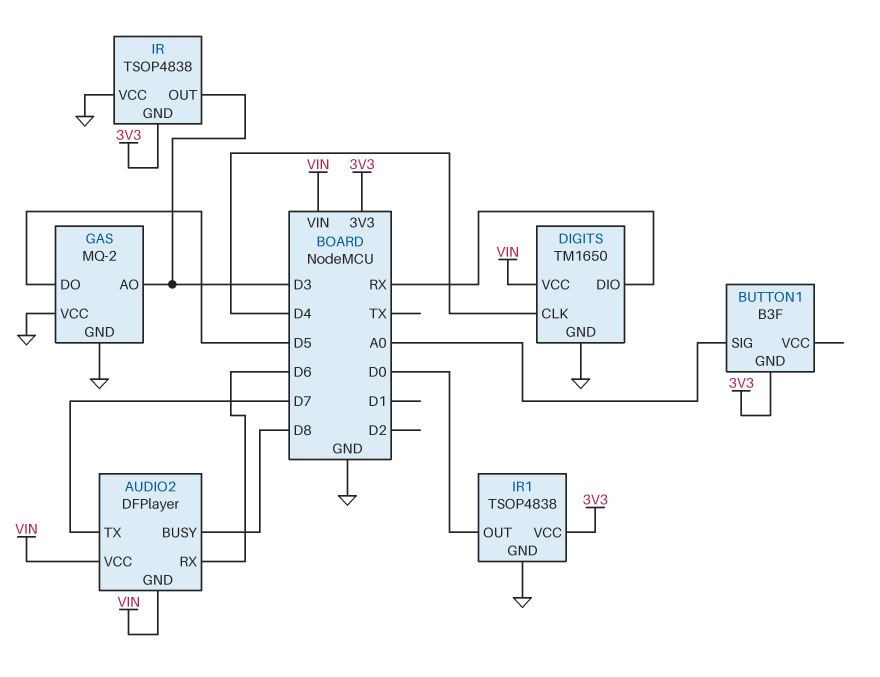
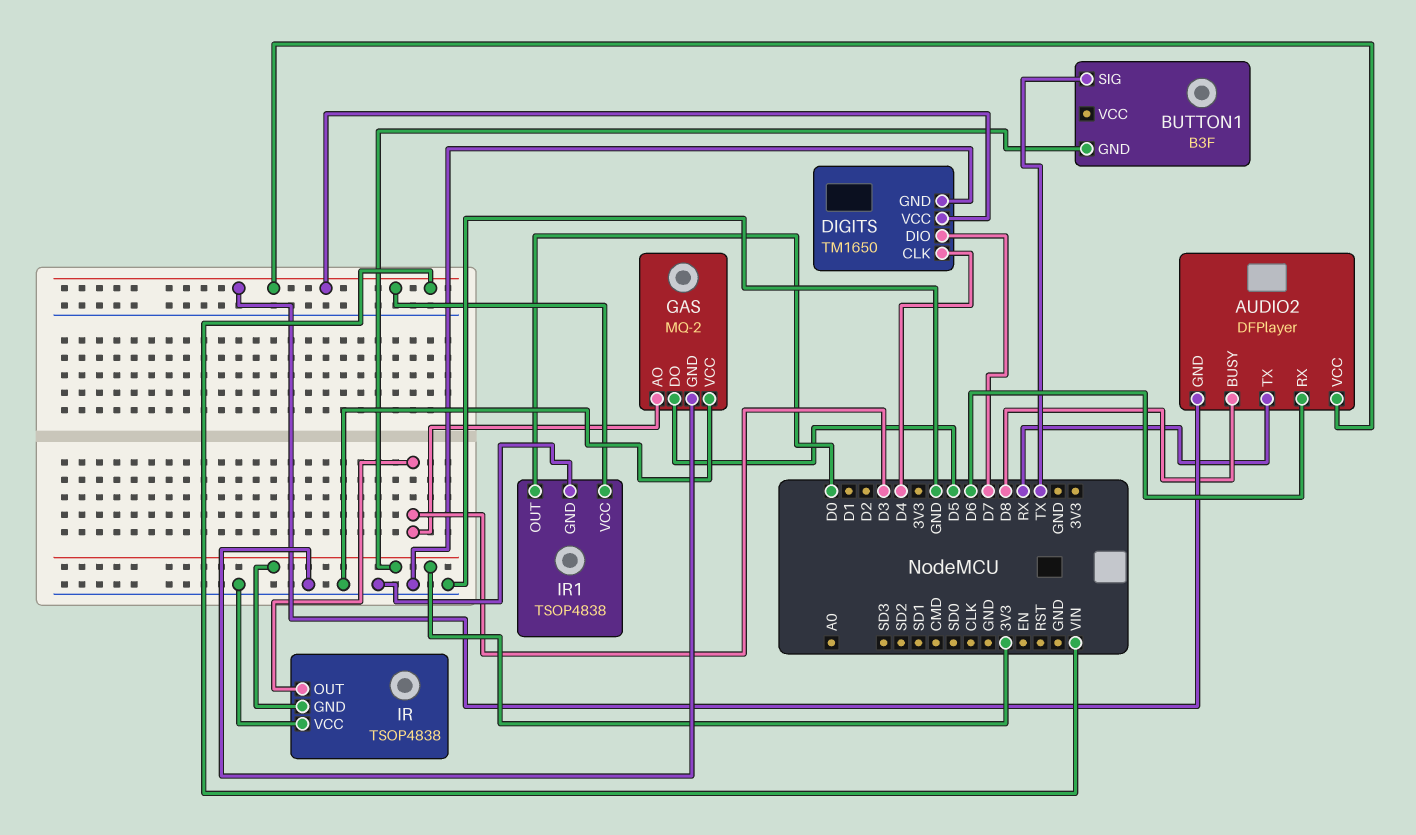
AUDIO2 pin TX: D7 -> RX
BUTTON1 pin SIG: A0 -> TX
DIGITS pin DIO: RX -> D7
IR1 pin VCC: 3V3 -> VIN

